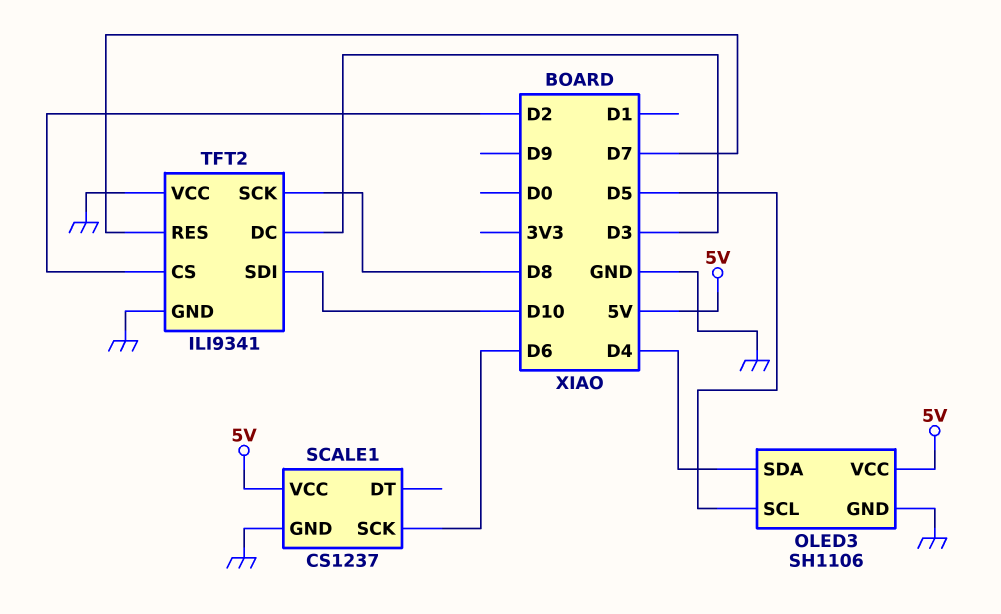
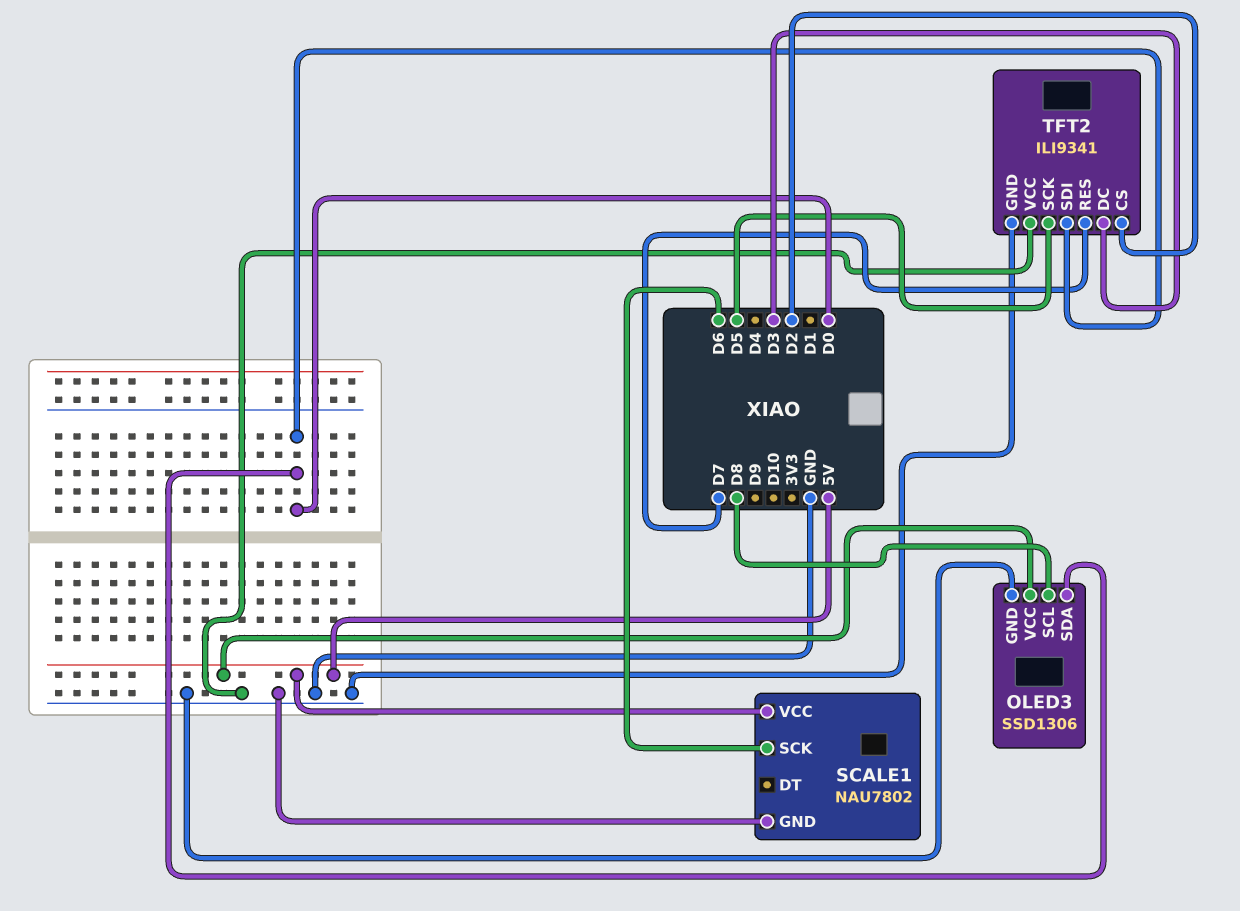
OLED3: SH1106 -> SSD1306
OLED3 pin SCL: D5 -> D8
OLED3 pin SDA: D4 -> D0
SCALE1: CS1237 -> NAU7802
TFT2 pin SCK: D8 -> D5
TFT2 pin SDI: D10 -> D0

